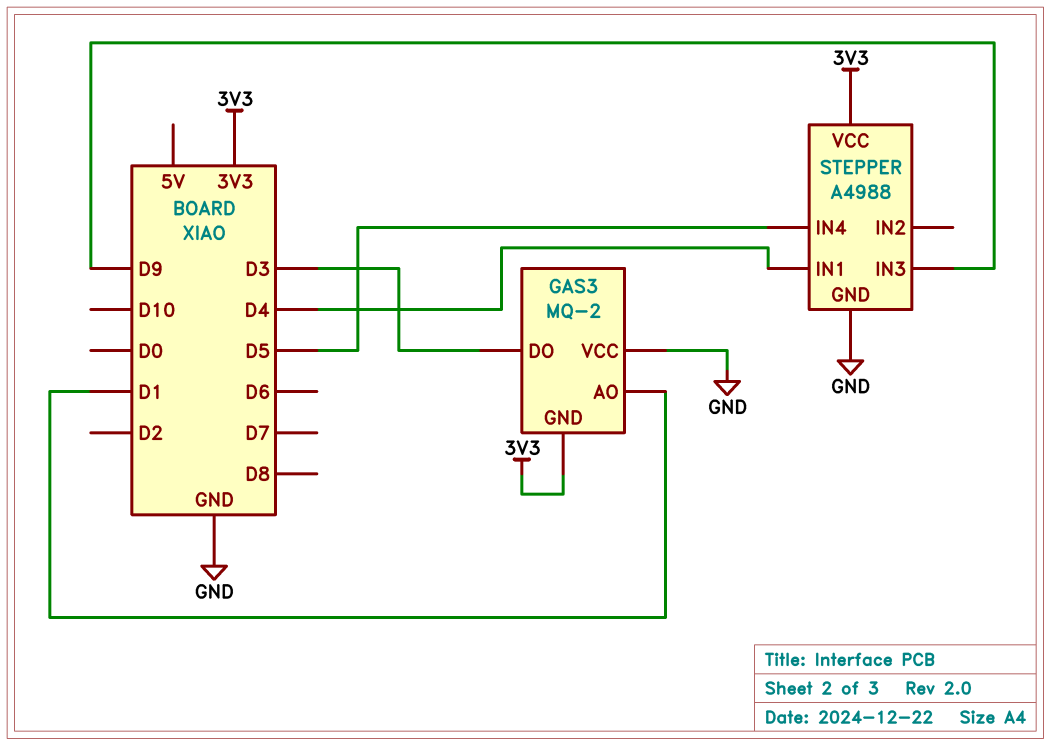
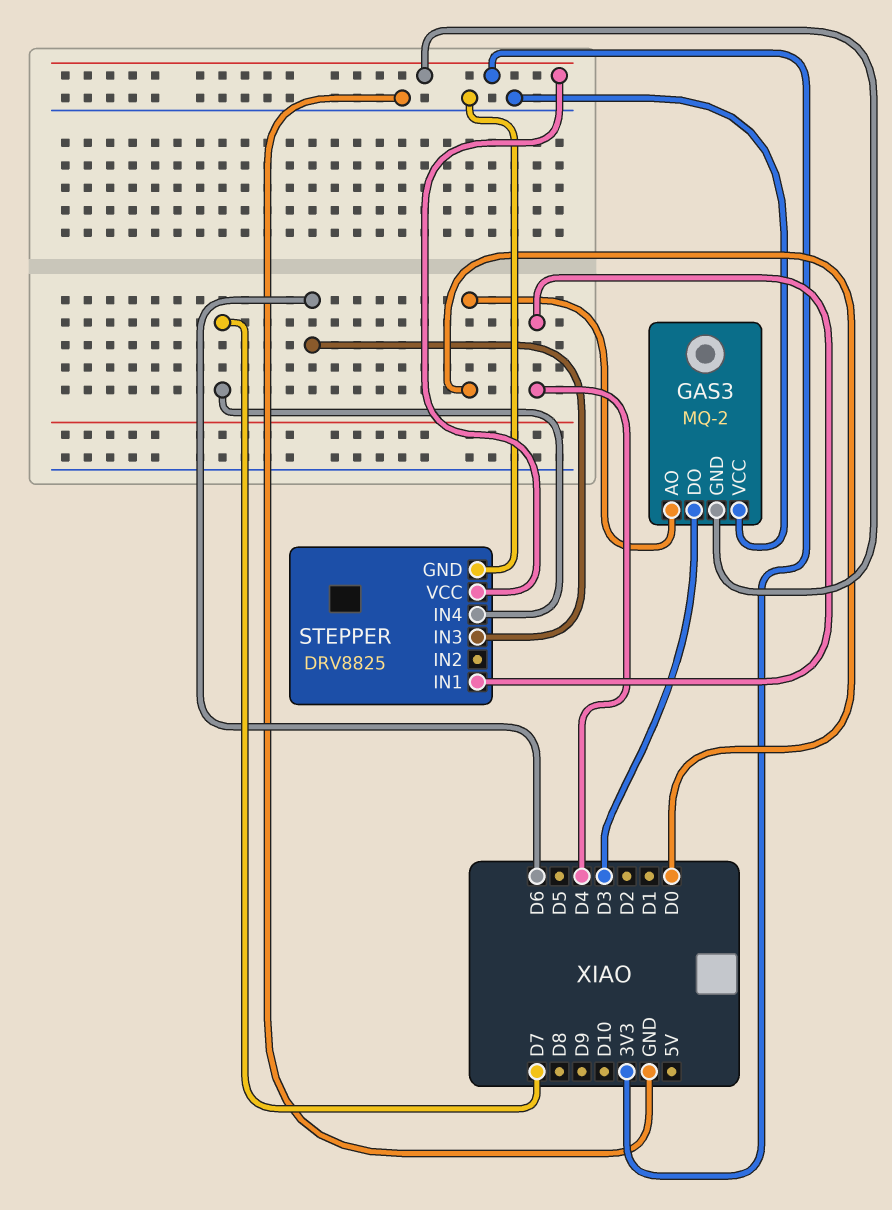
GAS3 pin AO: D1 -> D0
STEPPER: A4988 -> DRV8825
STEPPER pin IN3: D9 -> D6
STEPPER pin IN4: D5 -> D7

